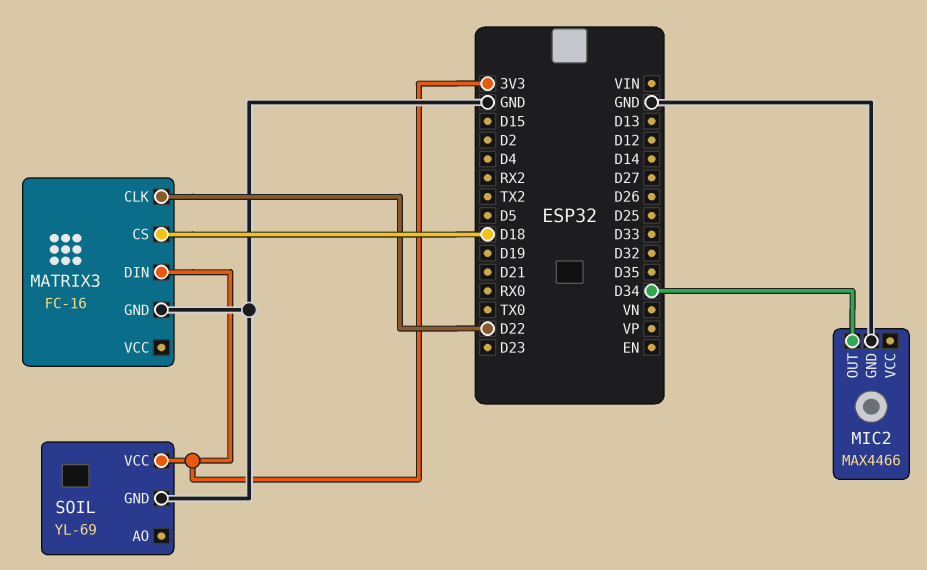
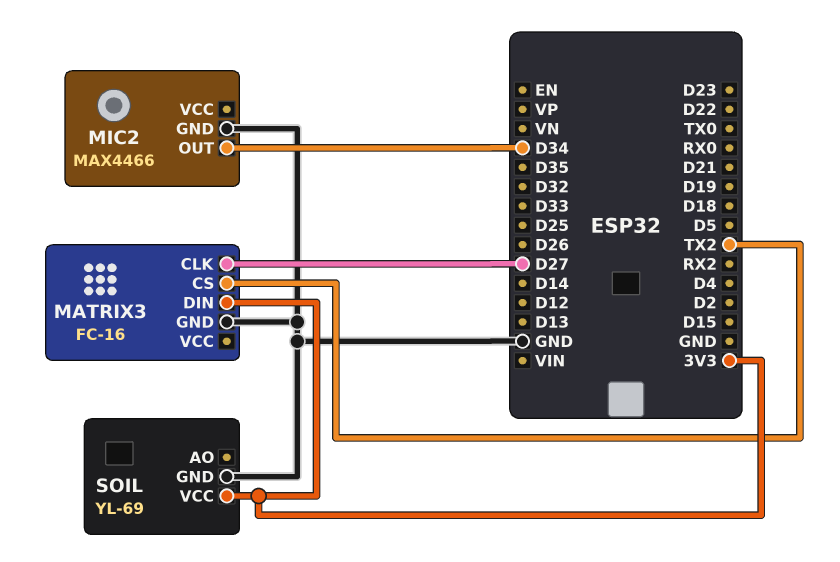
MATRIX3 pin CLK: D22 -> D27
MATRIX3 pin CS: D18 -> TX2

